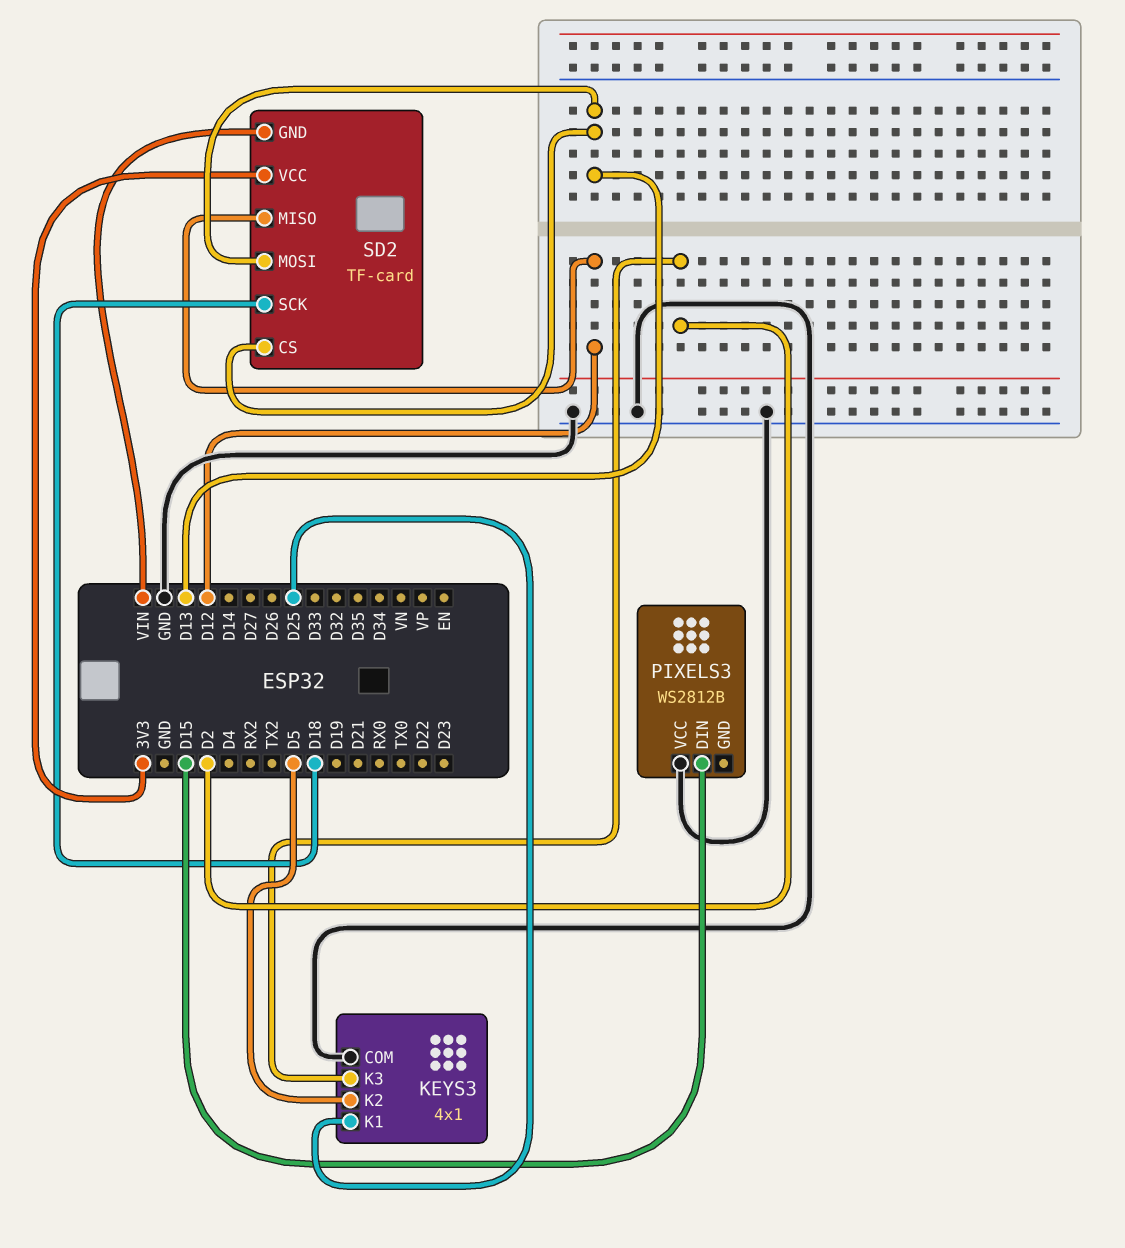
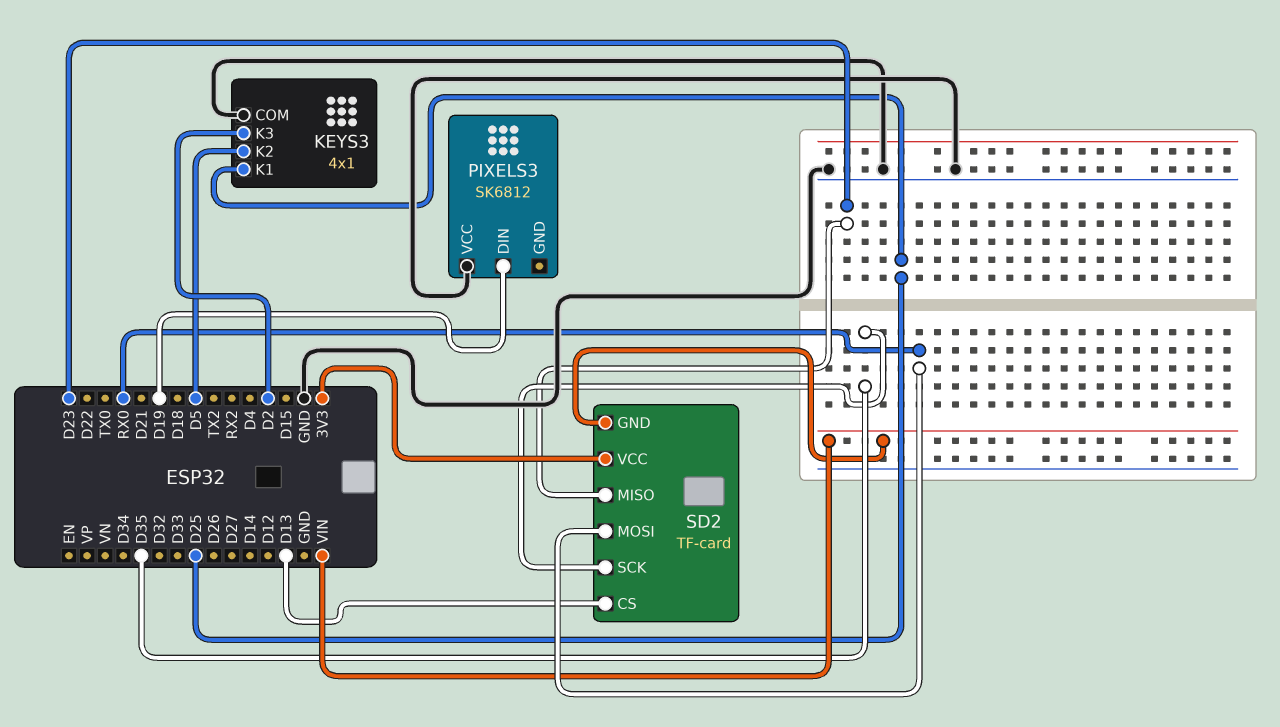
PIXELS3: WS2812B -> SK6812
PIXELS3 pin DIN: D15 -> D19
SD2 pin MISO: D12 -> D23
SD2 pin MOSI: D13 -> RX0
SD2 pin SCK: D18 -> D35

